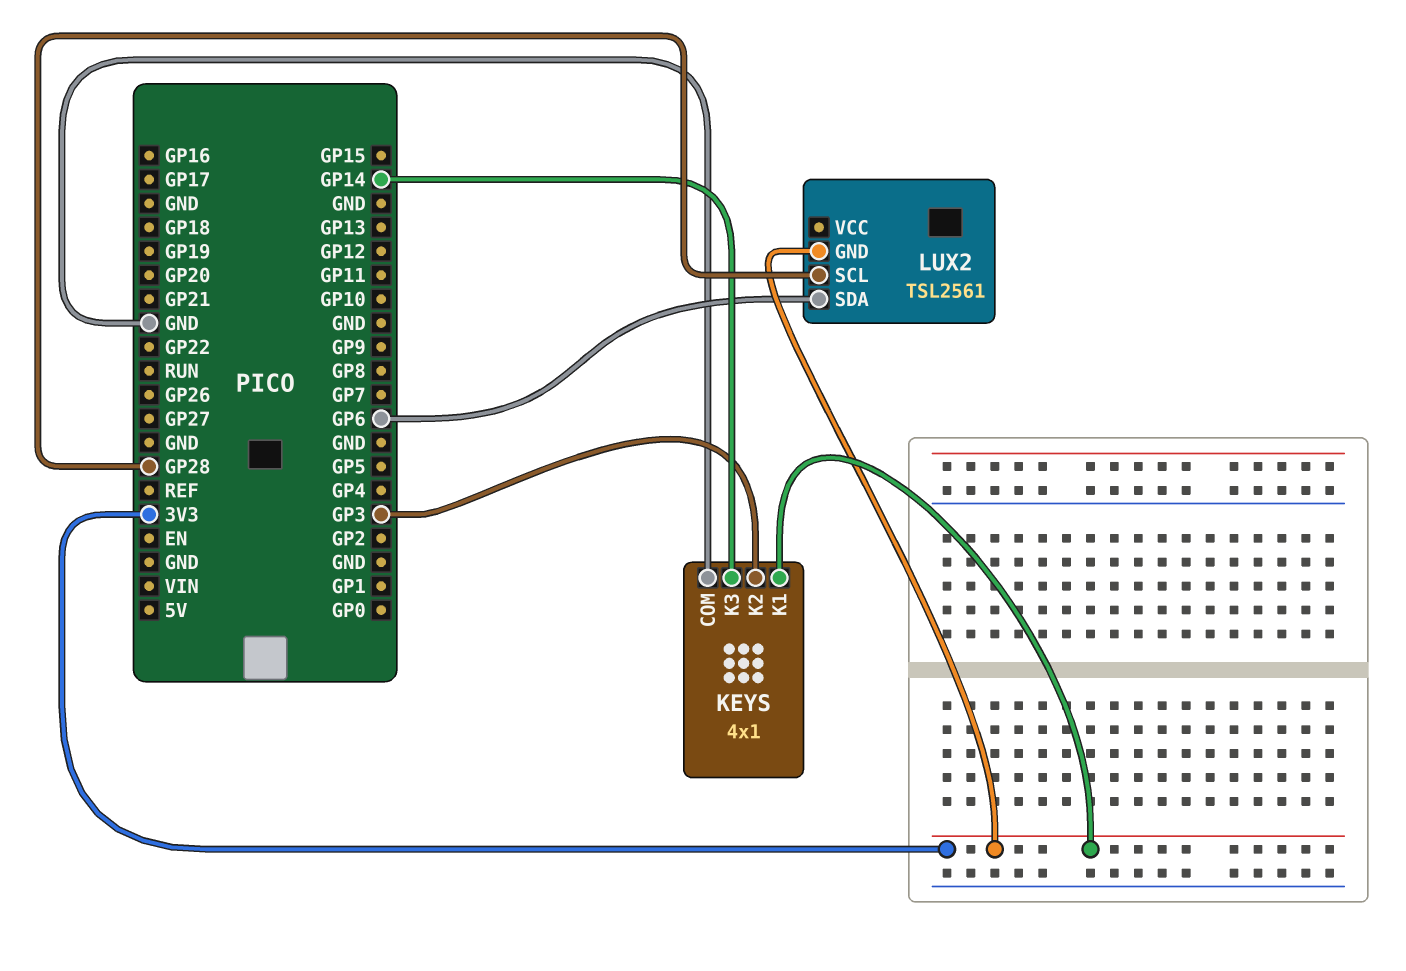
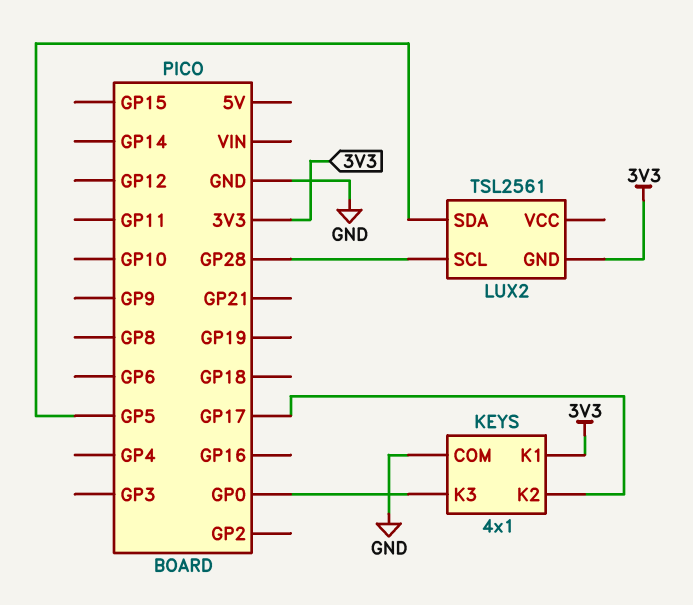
KEYS pin K2: GP3 -> GP17
KEYS pin K3: GP14 -> GP0
LUX2 pin SDA: GP6 -> GP5

